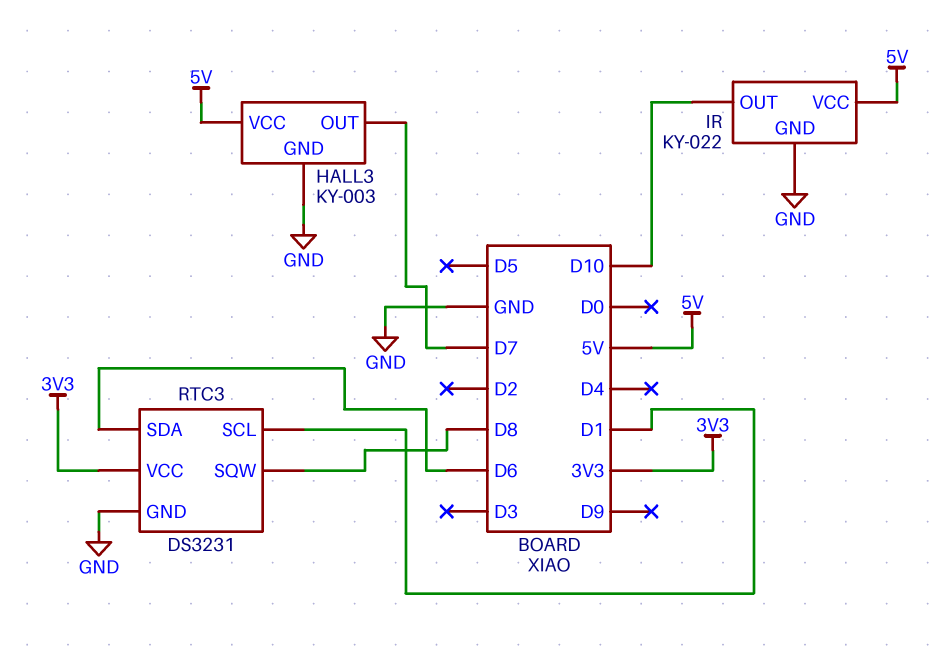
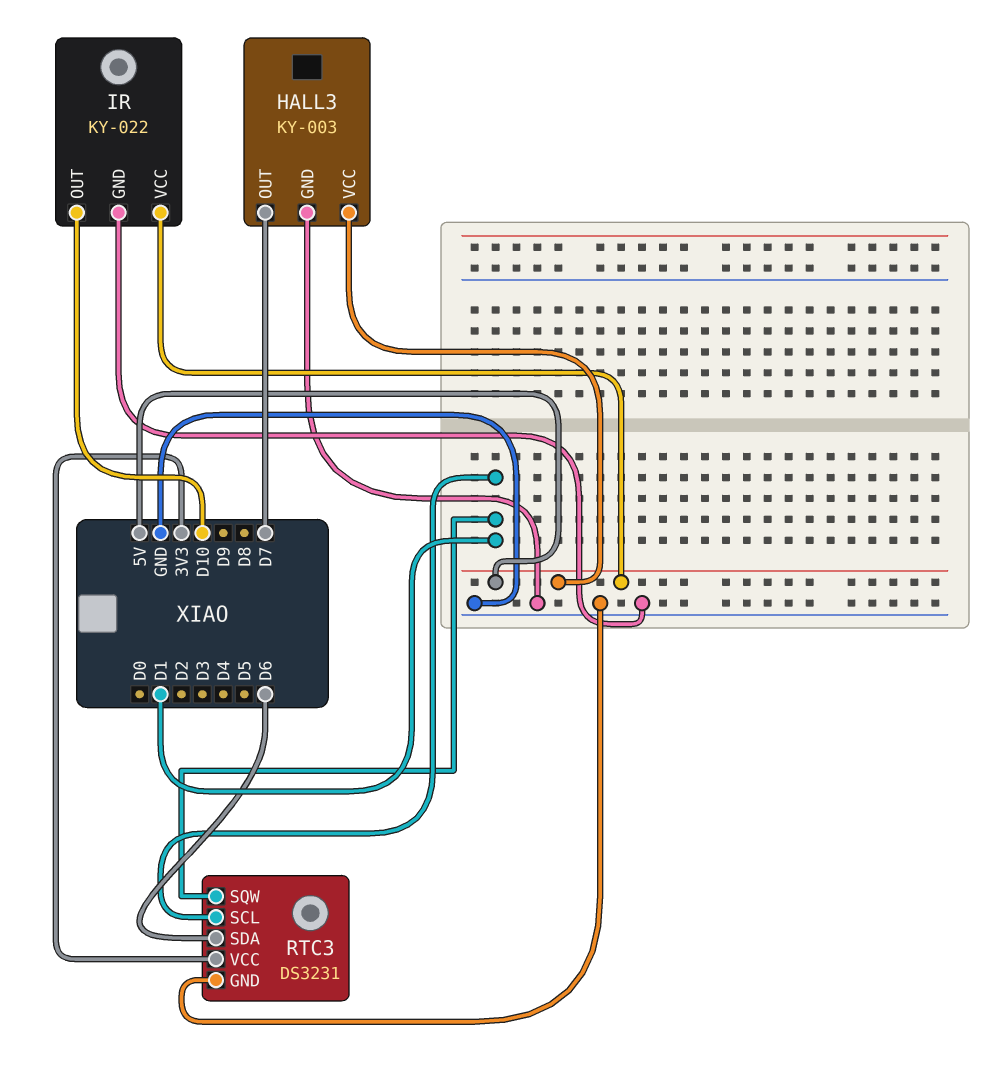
RTC3 pin SQW: D8 -> D1

